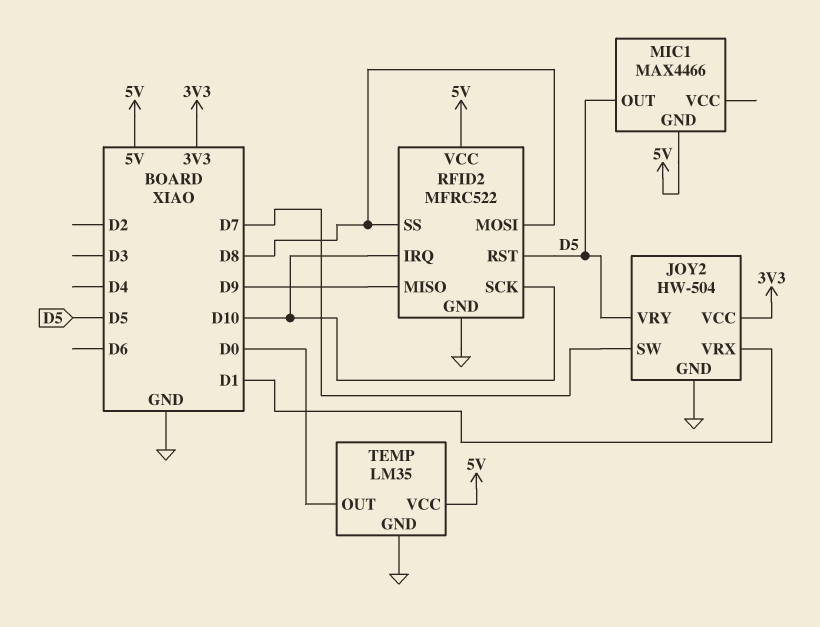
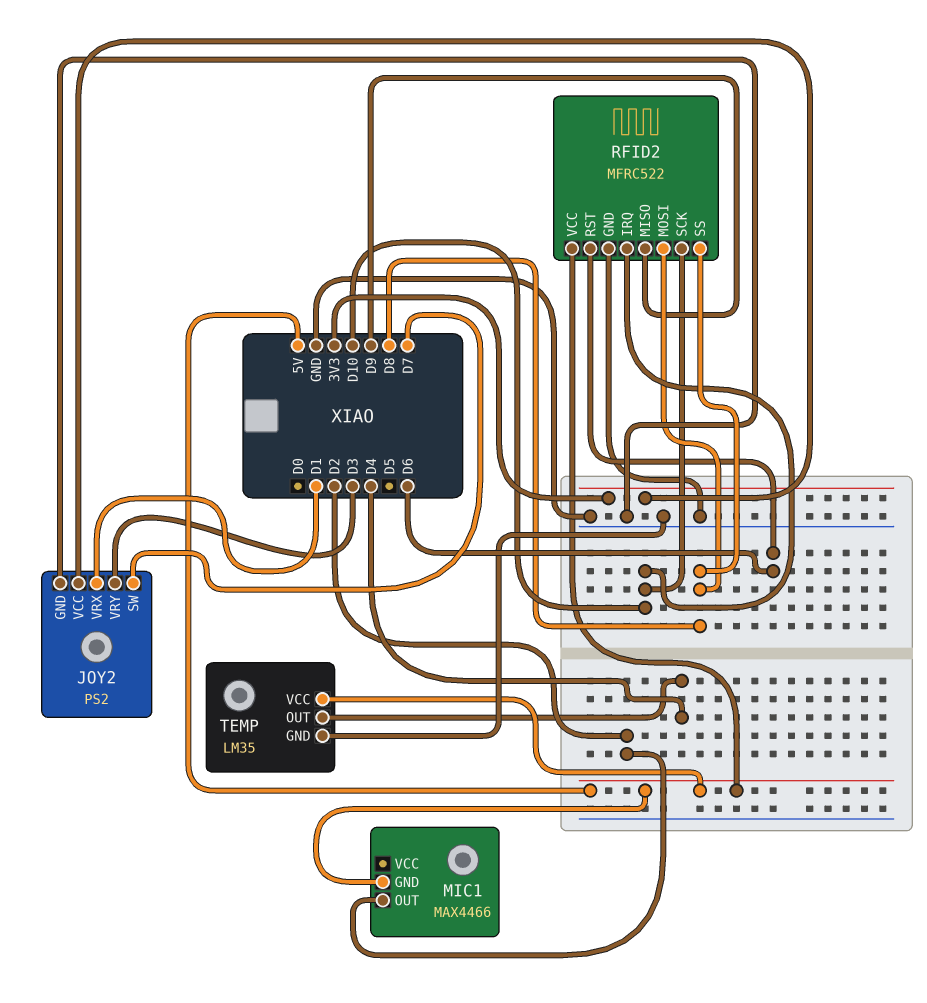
JOY2: HW-504 -> PS2
JOY2 pin VRY: D5 -> D3
MIC1 pin OUT: D5 -> D2
RFID2 pin RST: D5 -> D6
TEMP pin OUT: D0 -> D4

